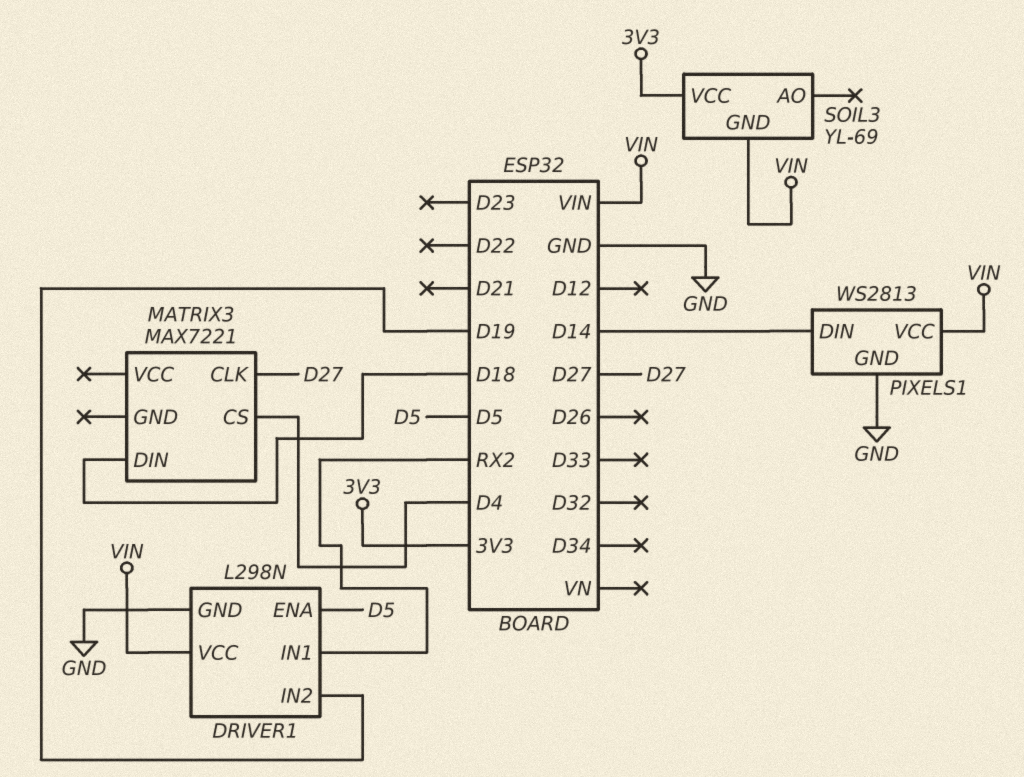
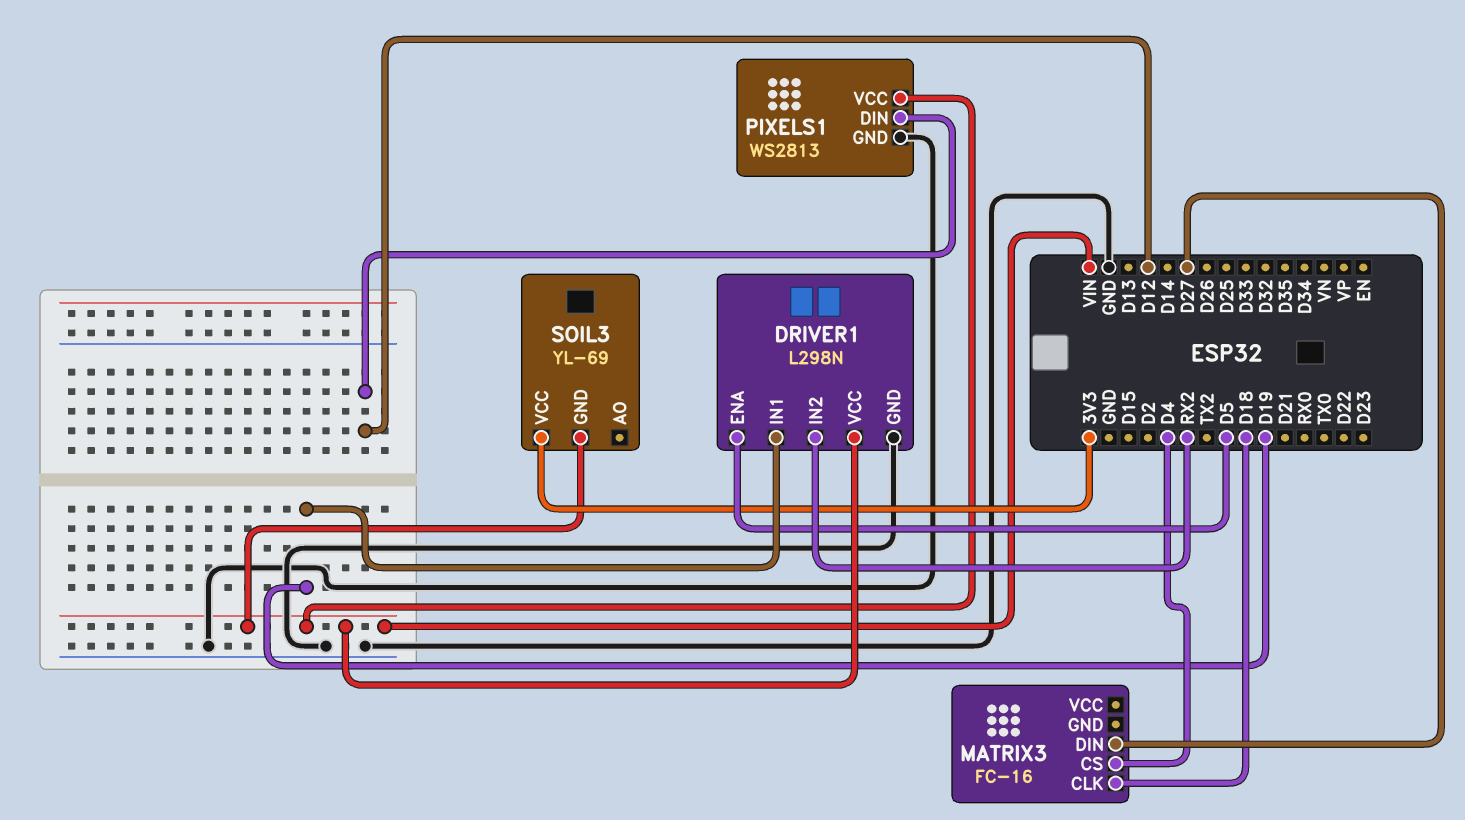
DRIVER1 pin IN1: RX2 -> D19
DRIVER1 pin IN2: D19 -> RX2
MATRIX3: MAX7221 -> FC-16
MATRIX3 pin CLK: D27 -> D18
MATRIX3 pin DIN: D18 -> D27
PIXELS1 pin DIN: D14 -> D12

